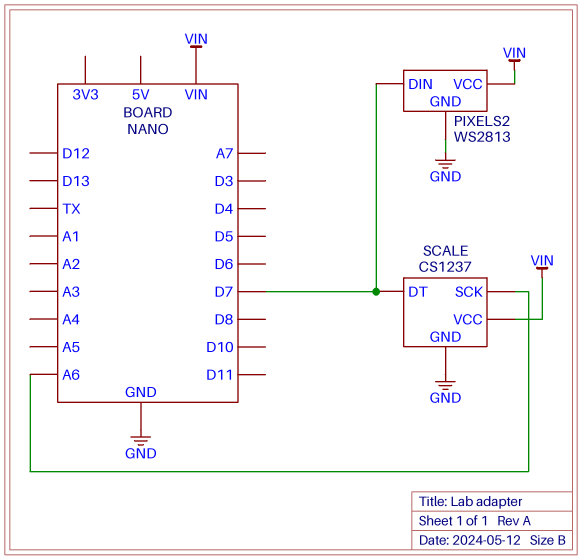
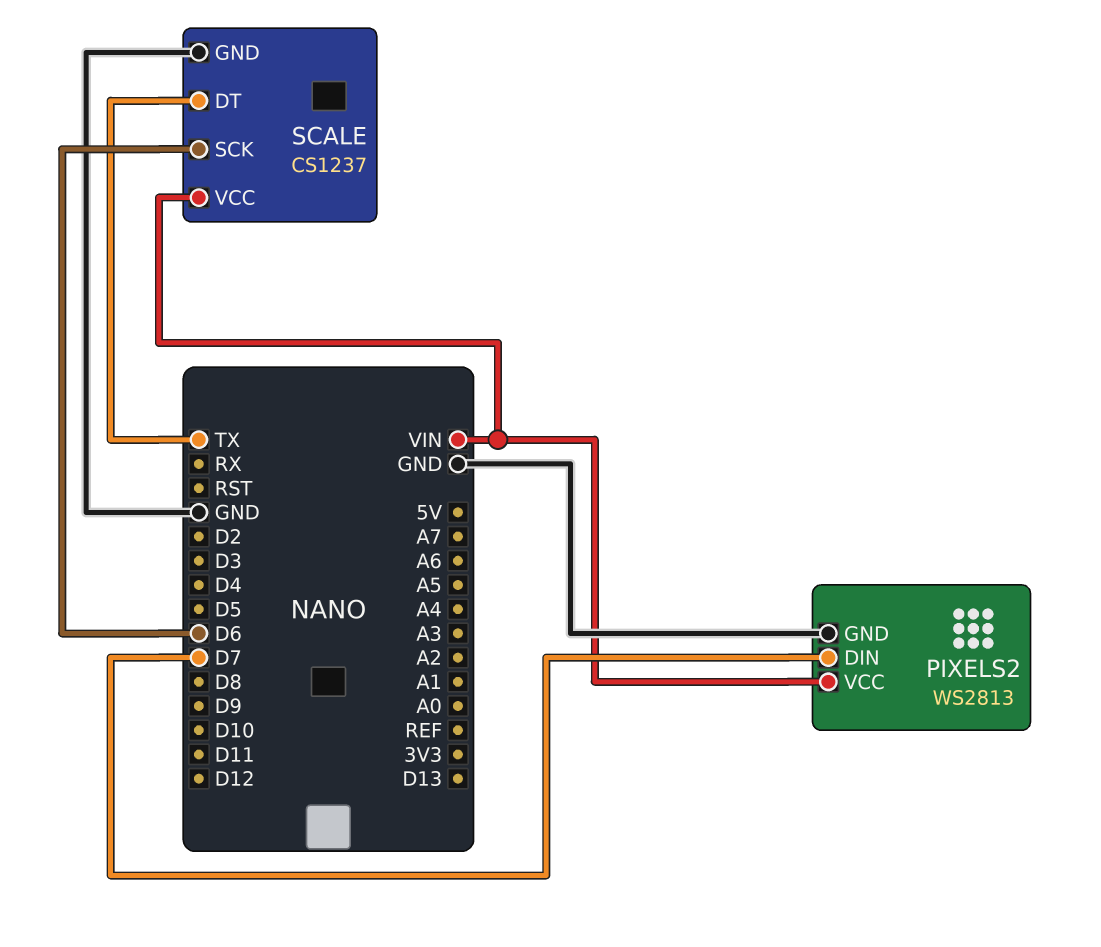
SCALE pin DT: D7 -> TX
SCALE pin SCK: A6 -> D6

